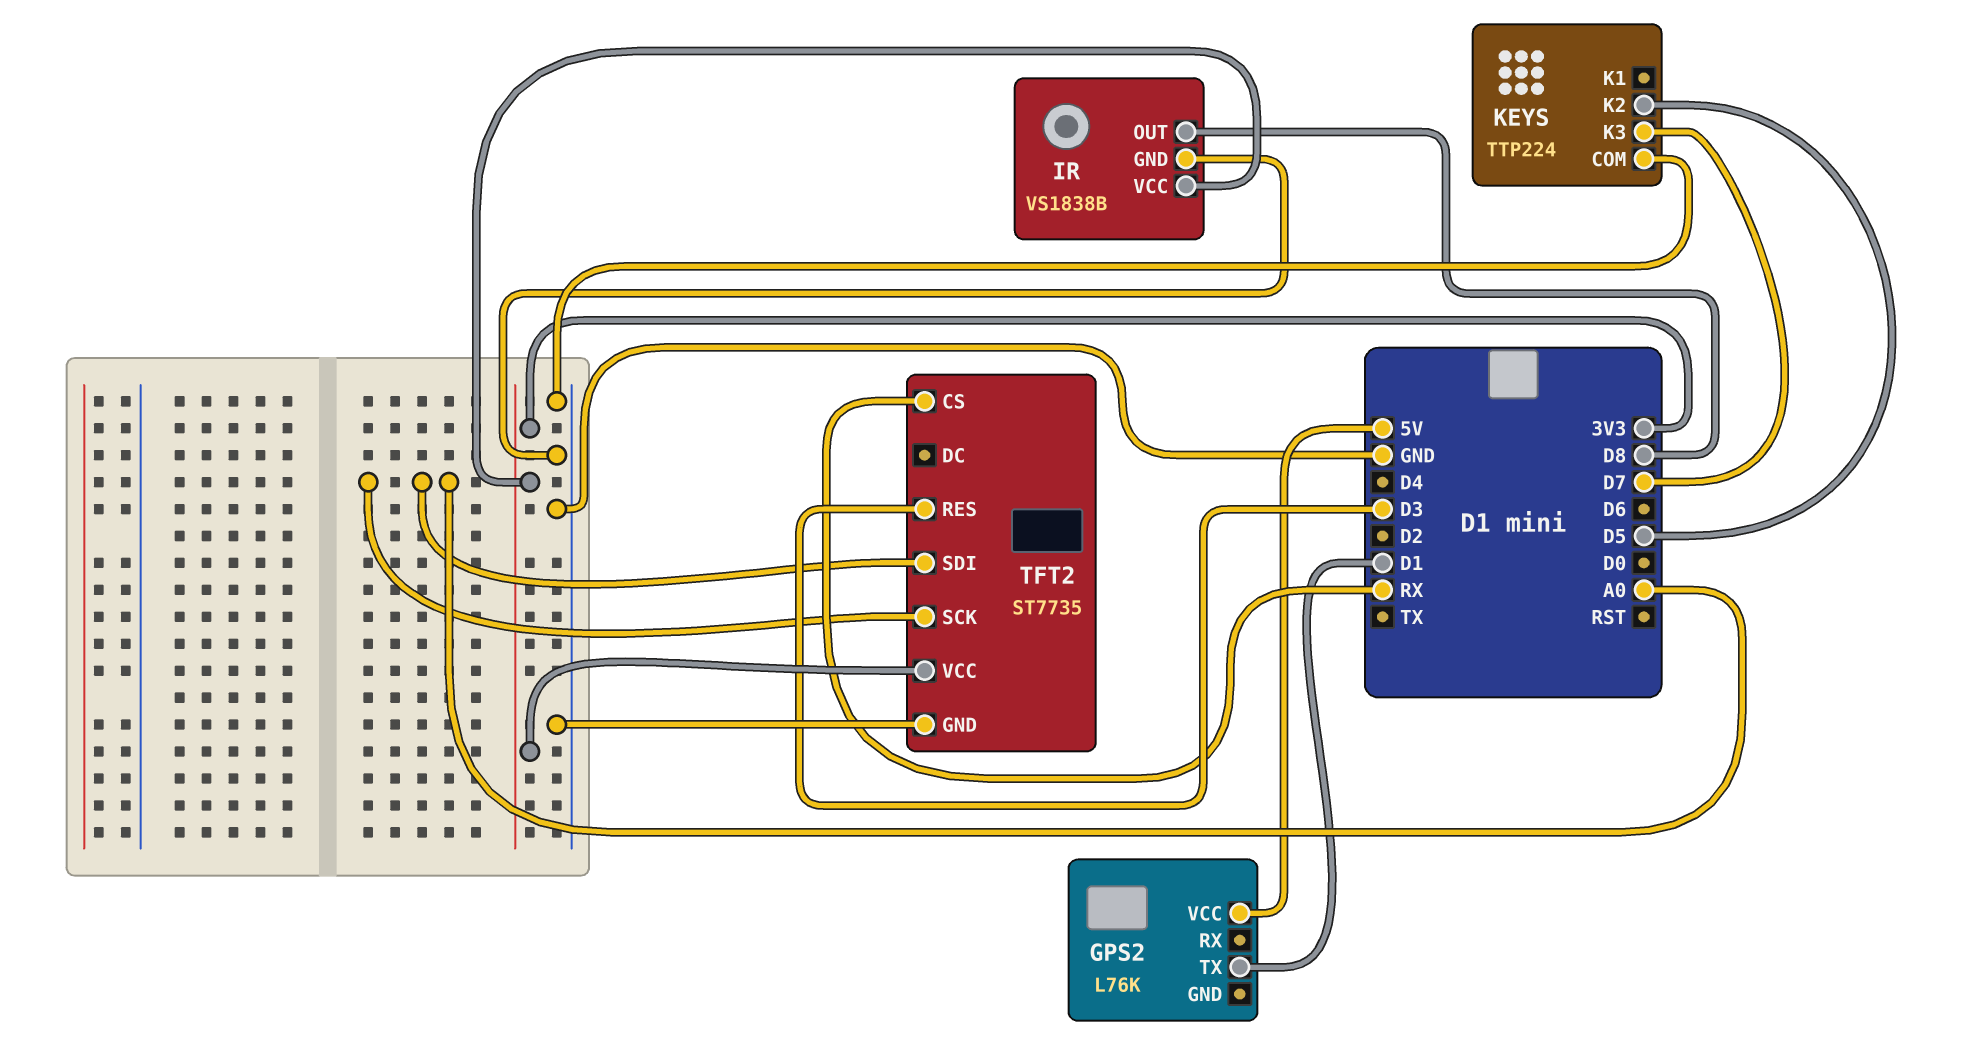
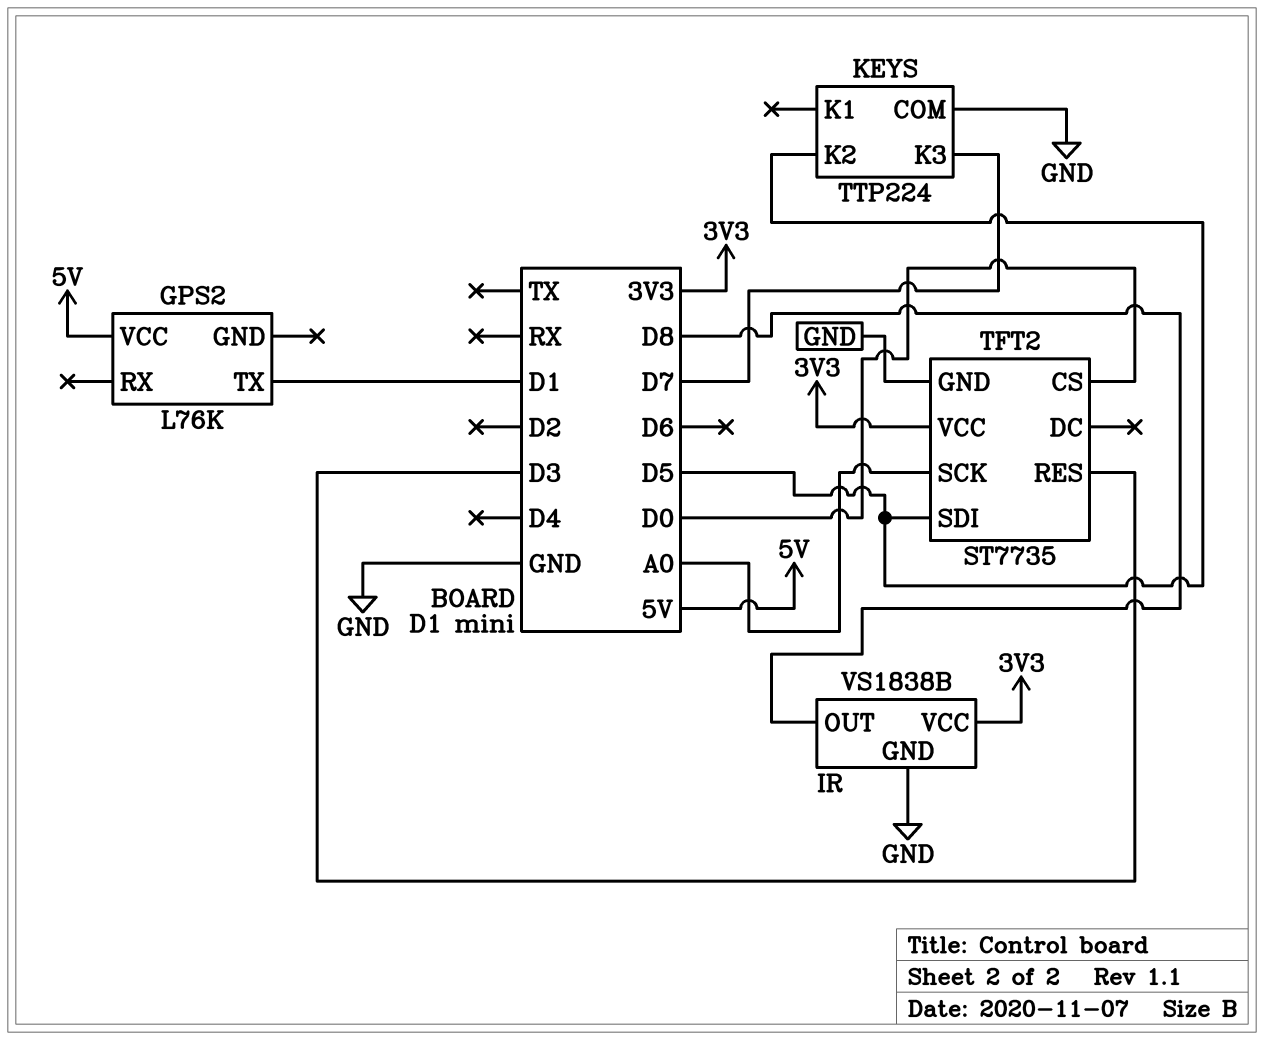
TFT2 pin CS: RX -> D0
TFT2 pin SDI: A0 -> D5

